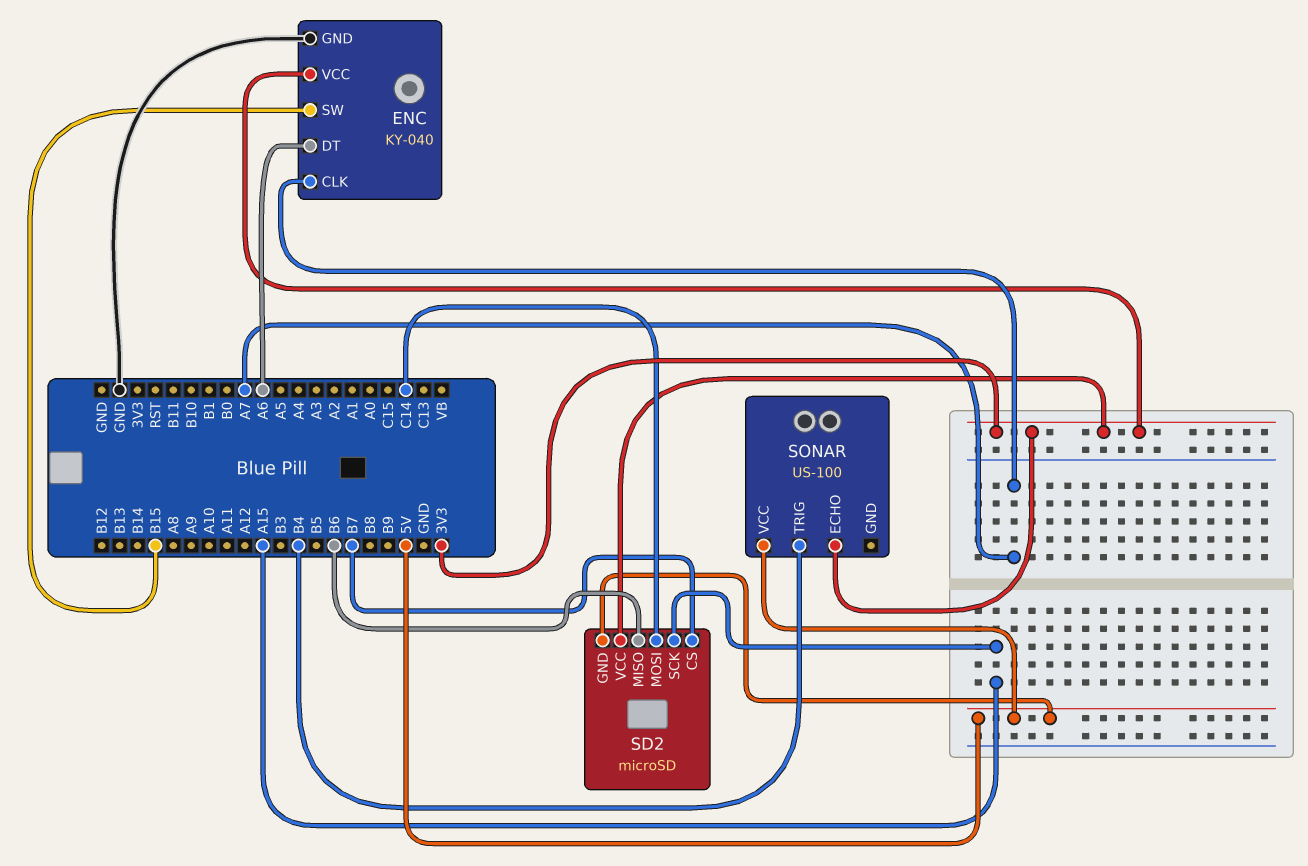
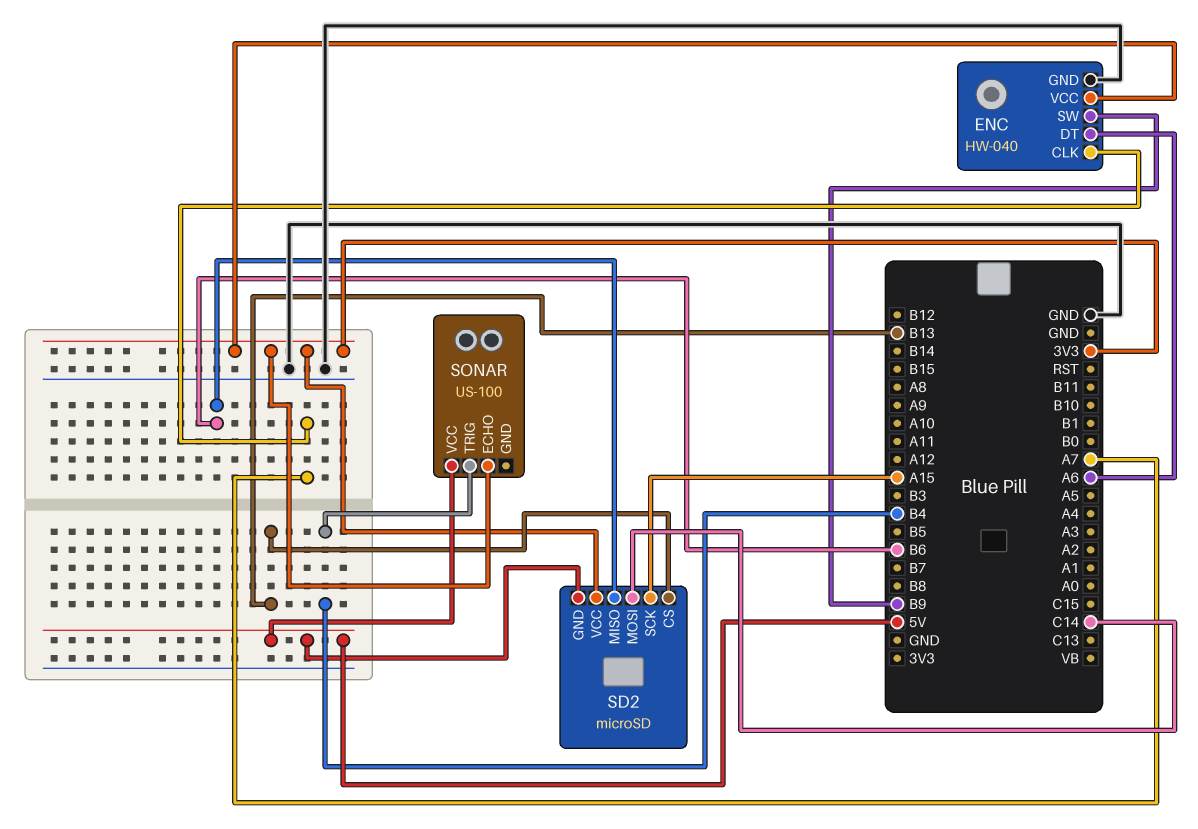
ENC: KY-040 -> HW-040
ENC pin SW: B15 -> B9
SD2 pin CS: B7 -> B13

